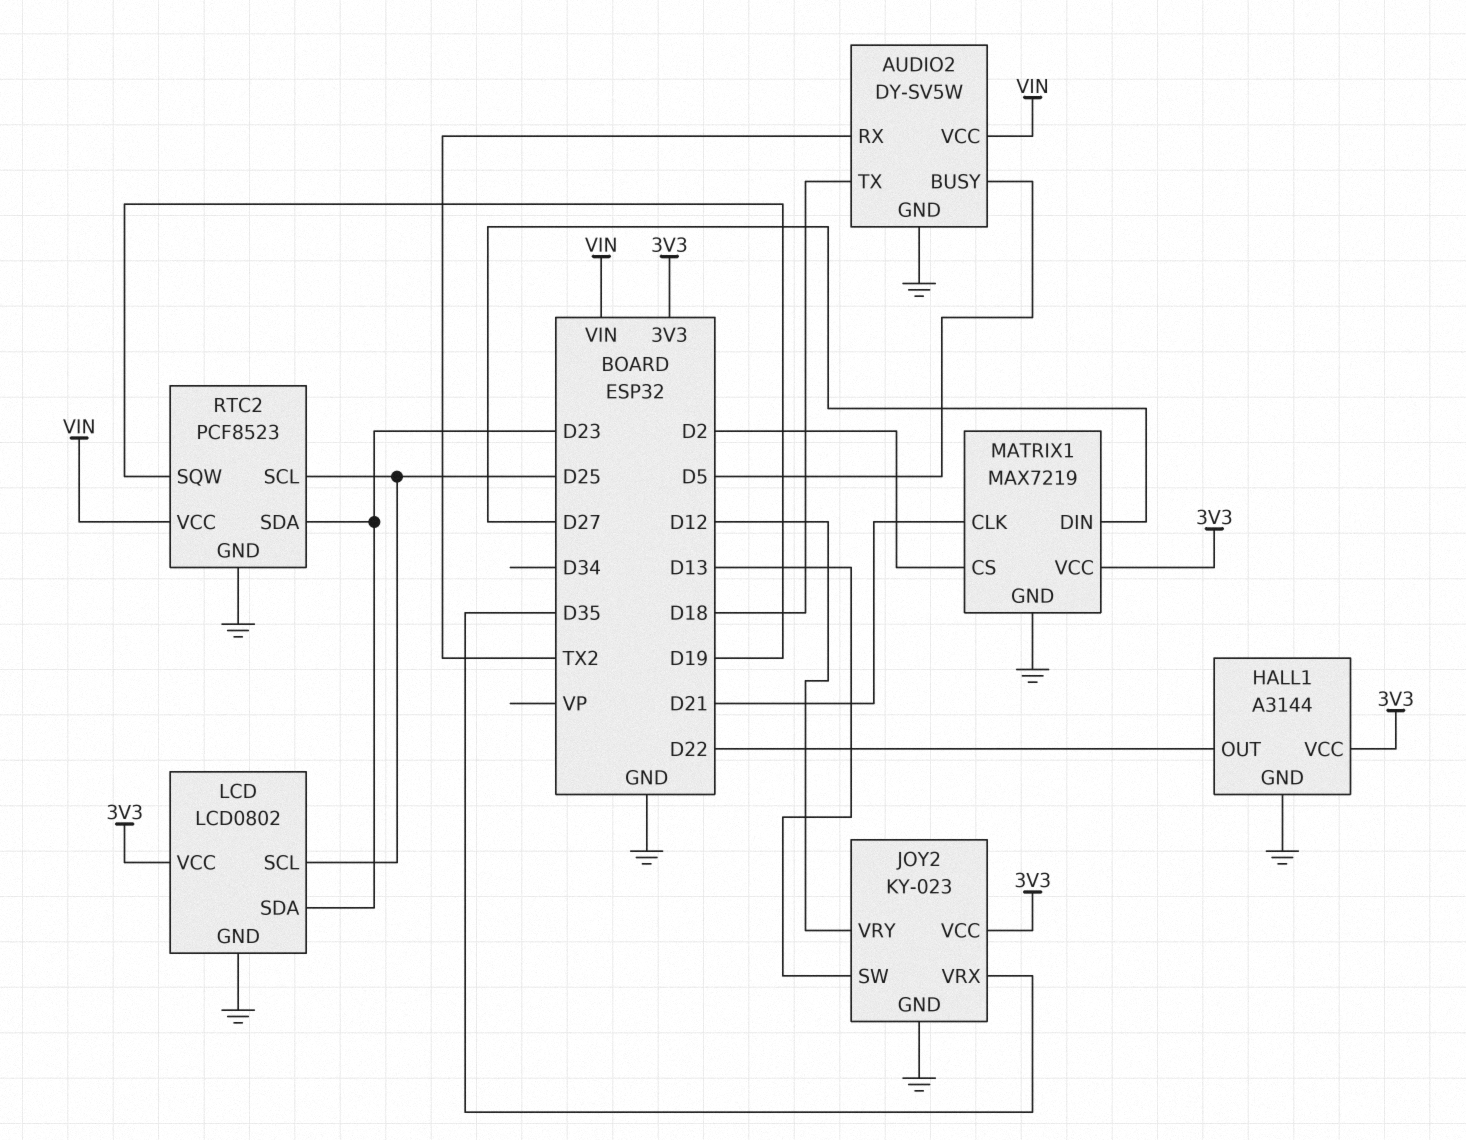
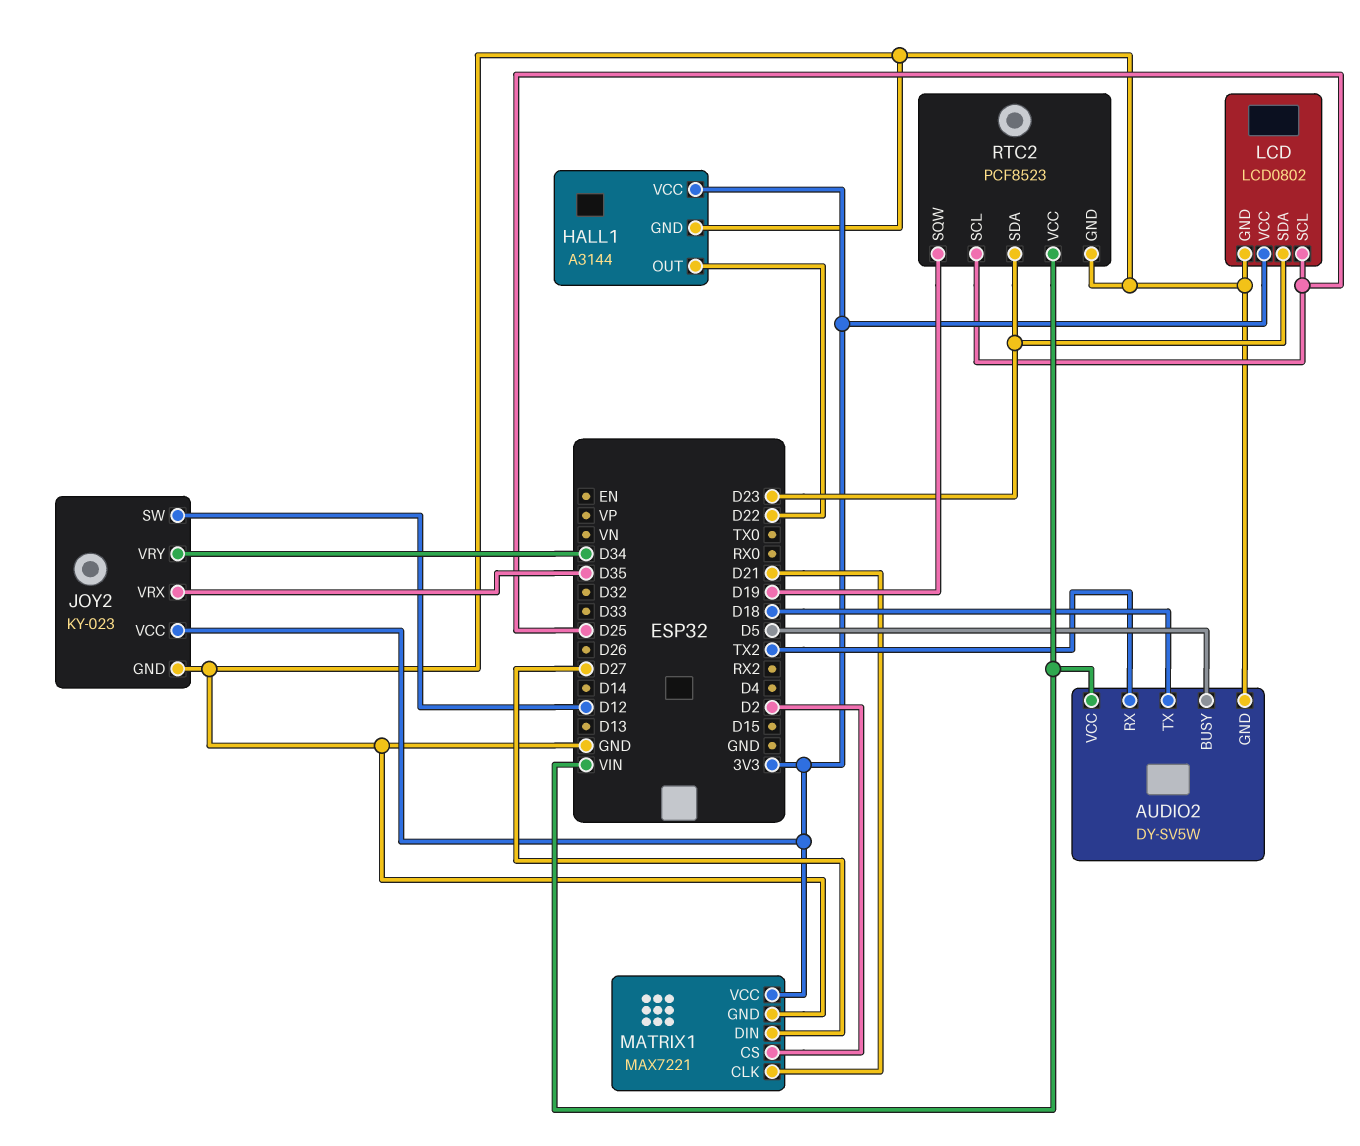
JOY2 pin SW: D13 -> D12
JOY2 pin VRY: D12 -> D34
MATRIX1: MAX7219 -> MAX7221

